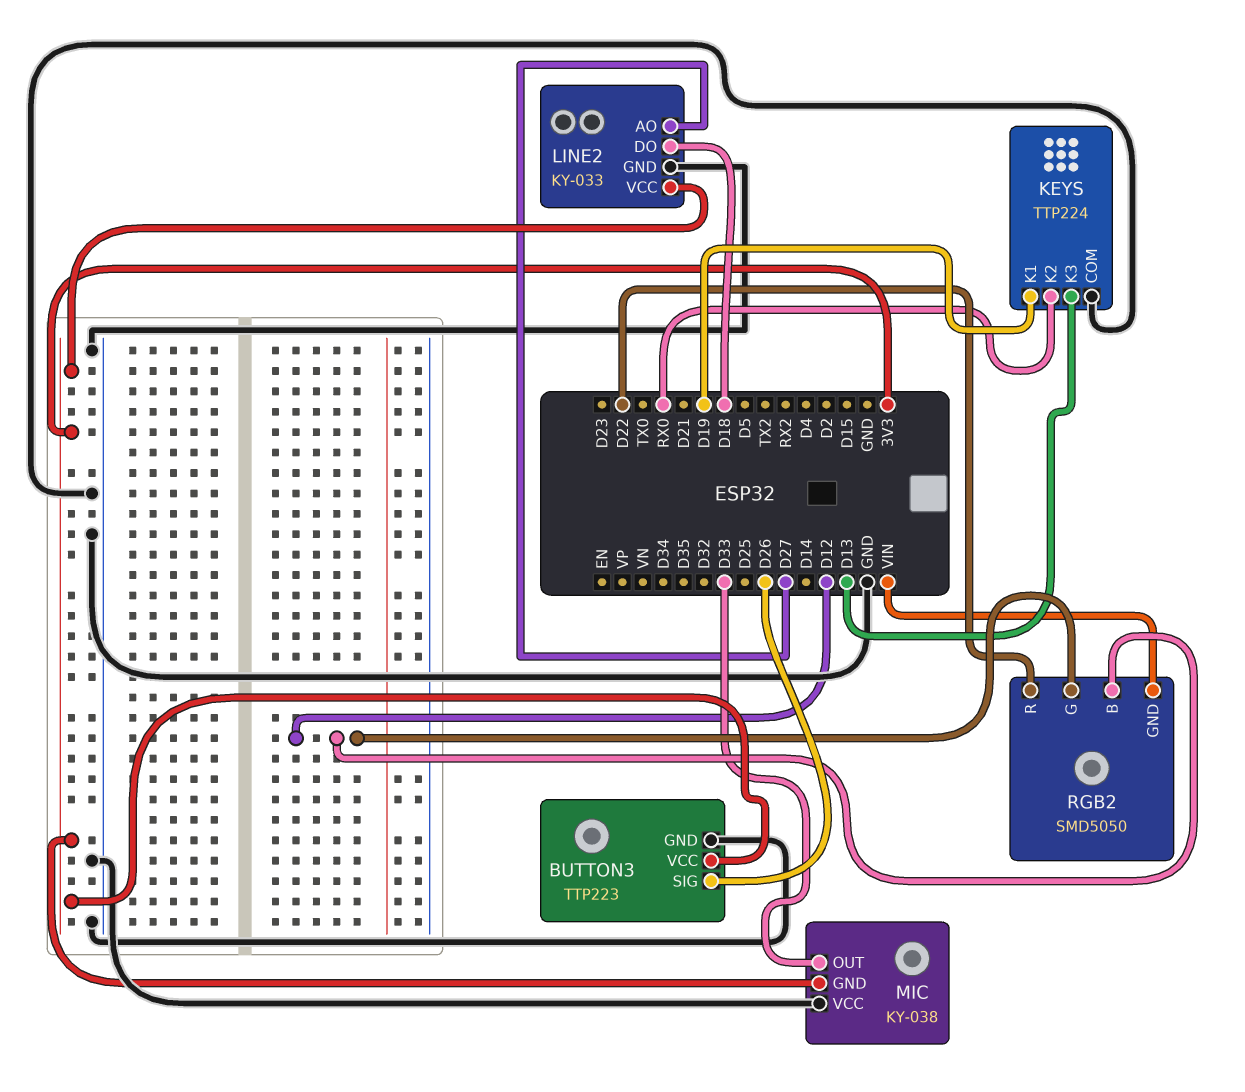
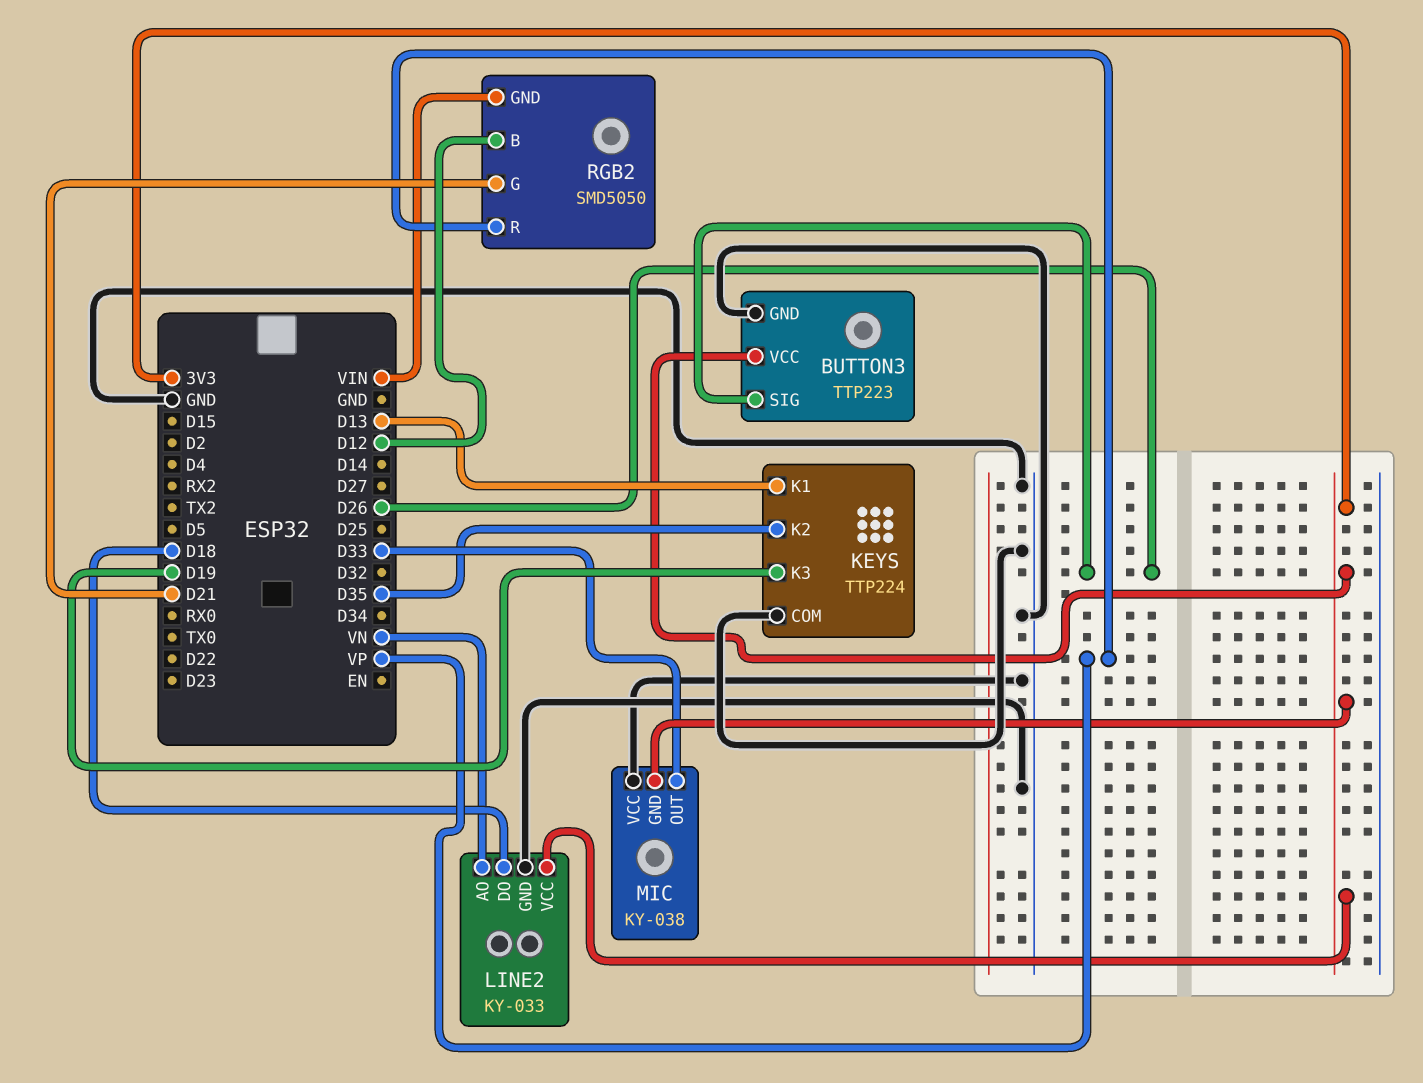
KEYS pin K1: D19 -> D13
KEYS pin K2: RX0 -> D35
KEYS pin K3: D13 -> D19
LINE2 pin AO: D27 -> VN
RGB2 pin G: D12 -> D21
RGB2 pin R: D22 -> VP

